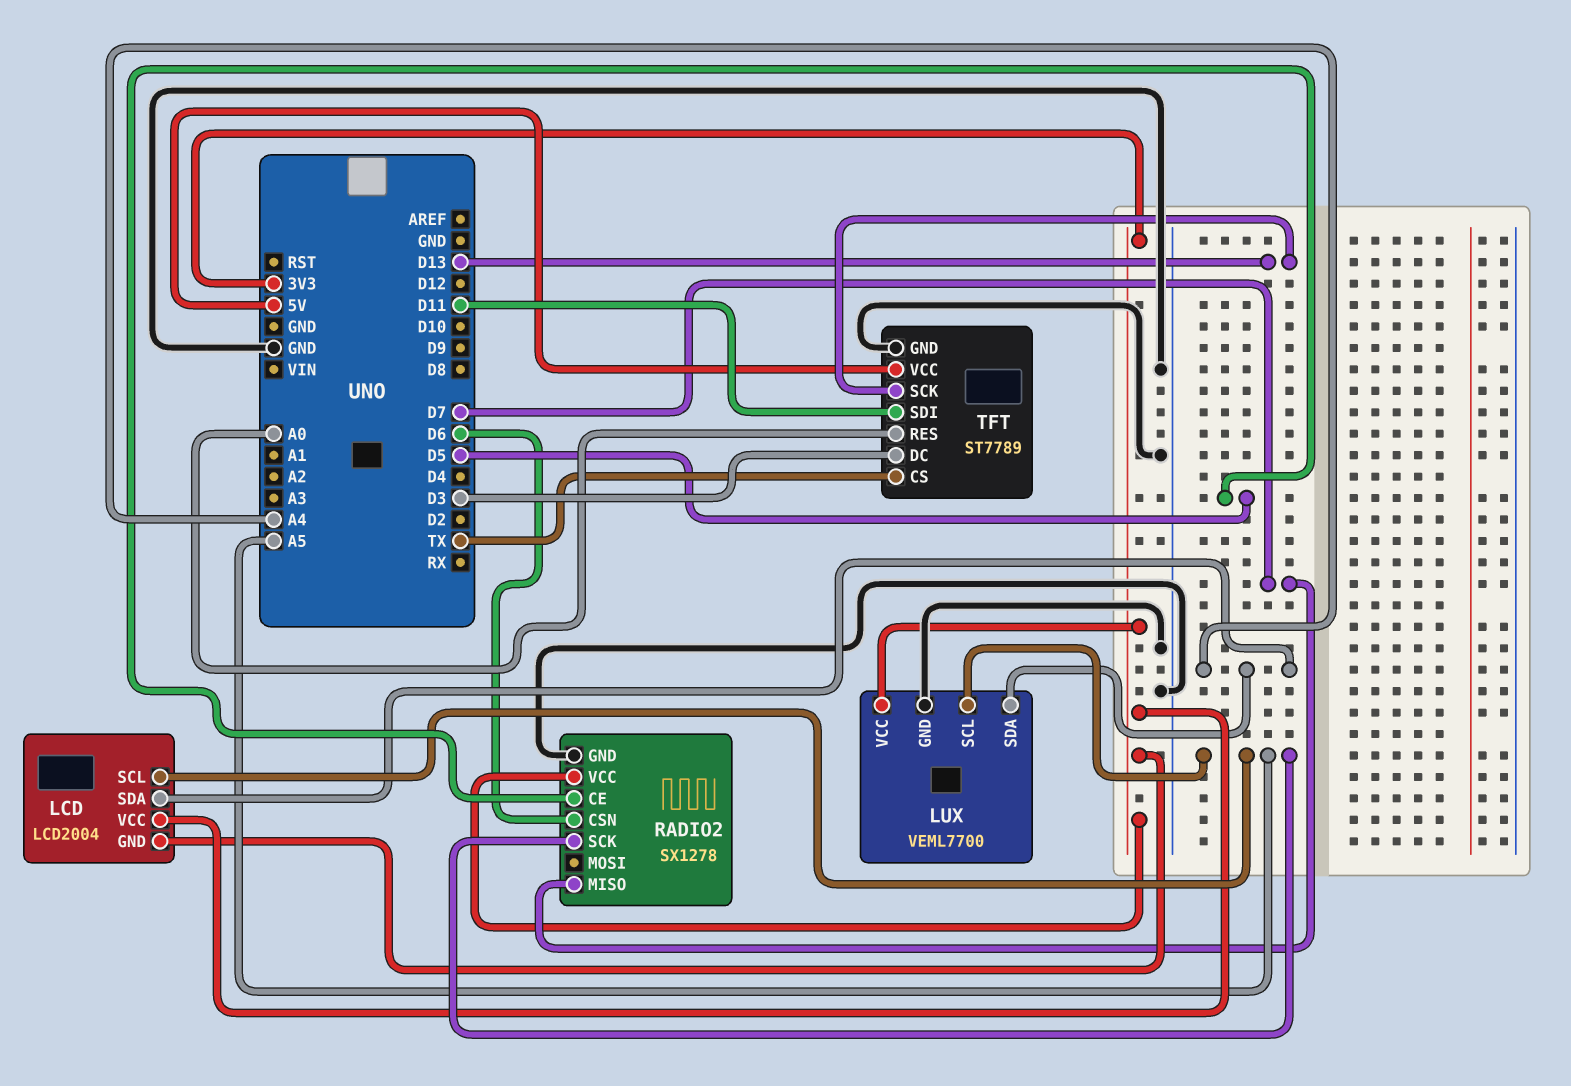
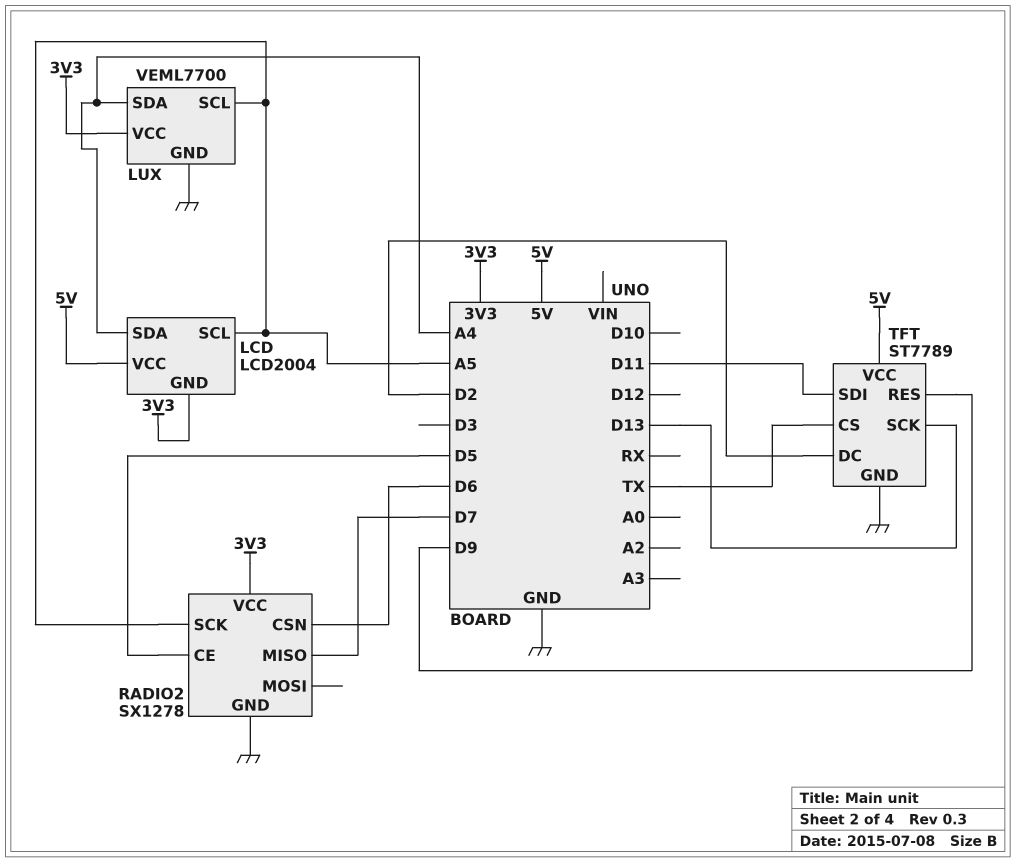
LCD pin VCC: 3V3 -> 5V
TFT pin DC: D3 -> D2
TFT pin RES: A0 -> D9

